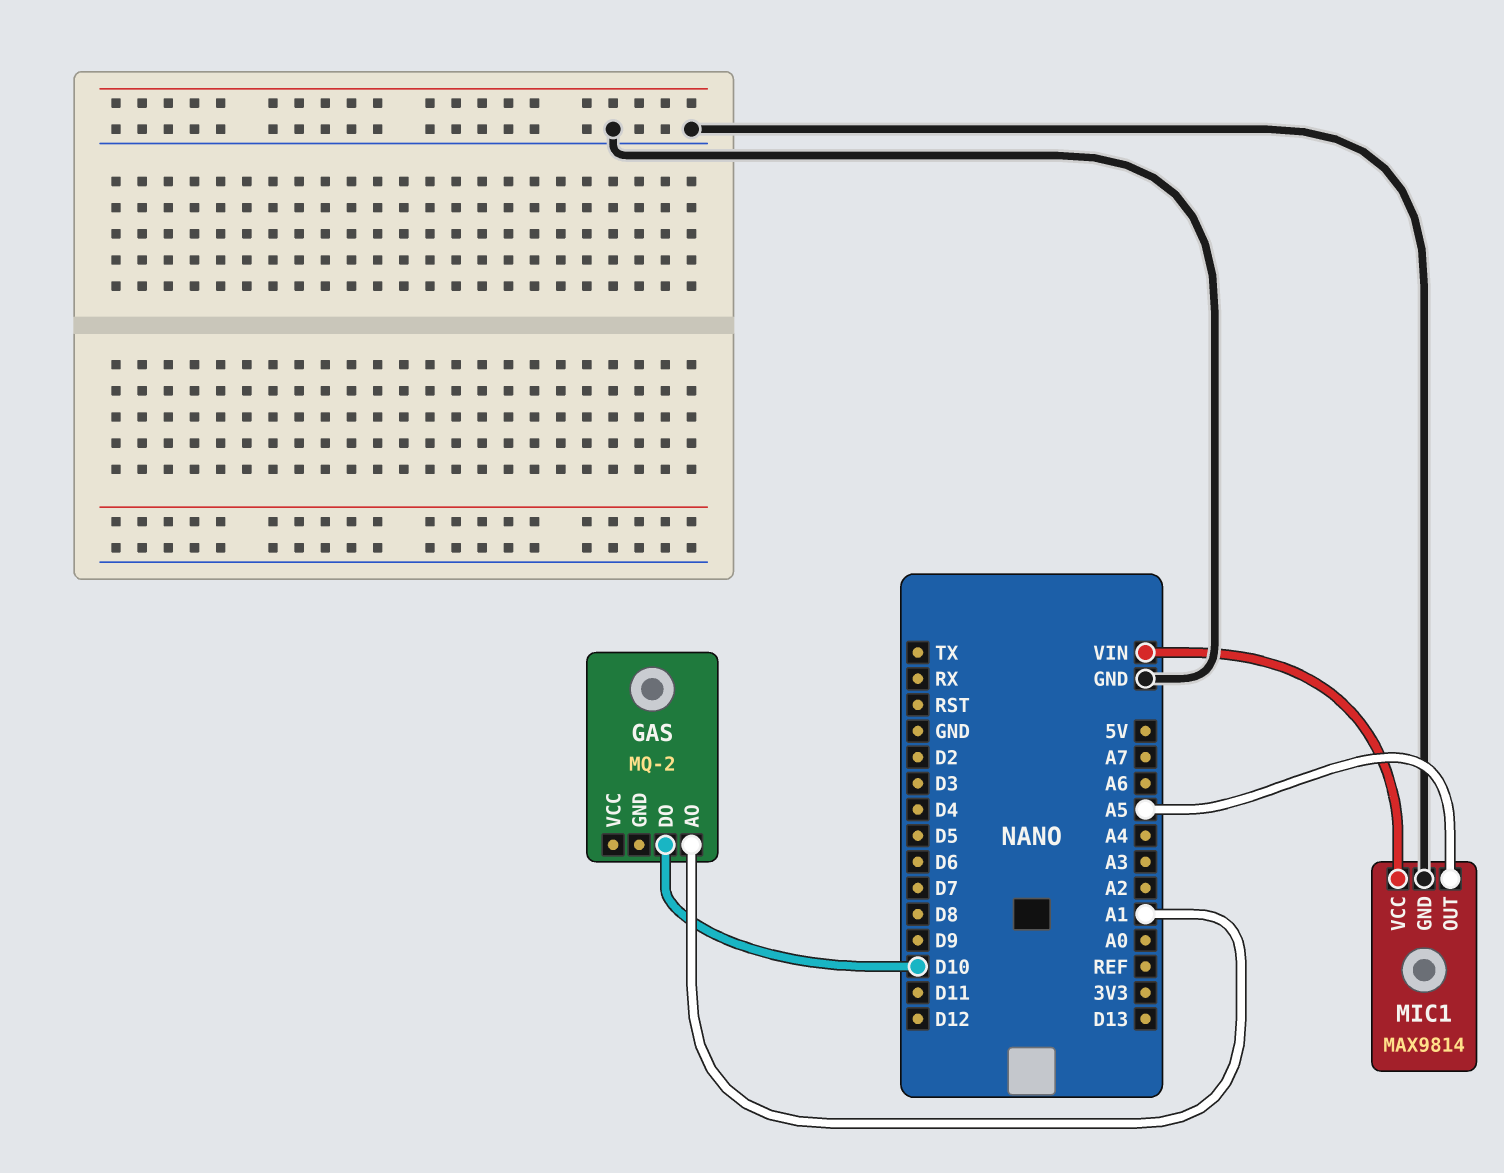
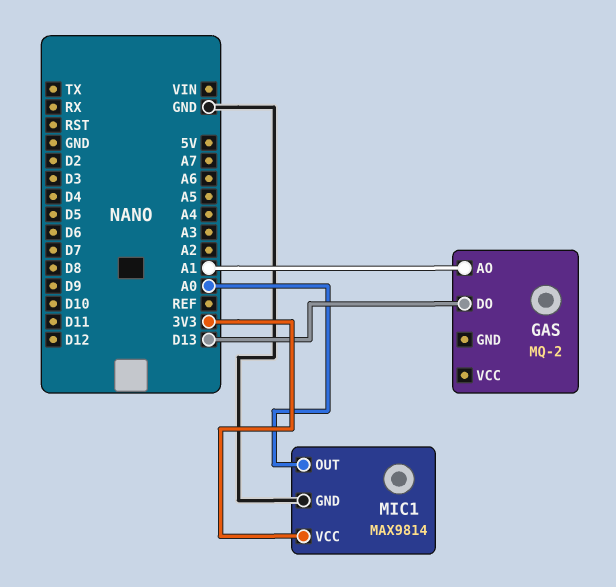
GAS pin DO: D10 -> D13
MIC1 pin OUT: A5 -> A0
MIC1 pin VCC: VIN -> 3V3

